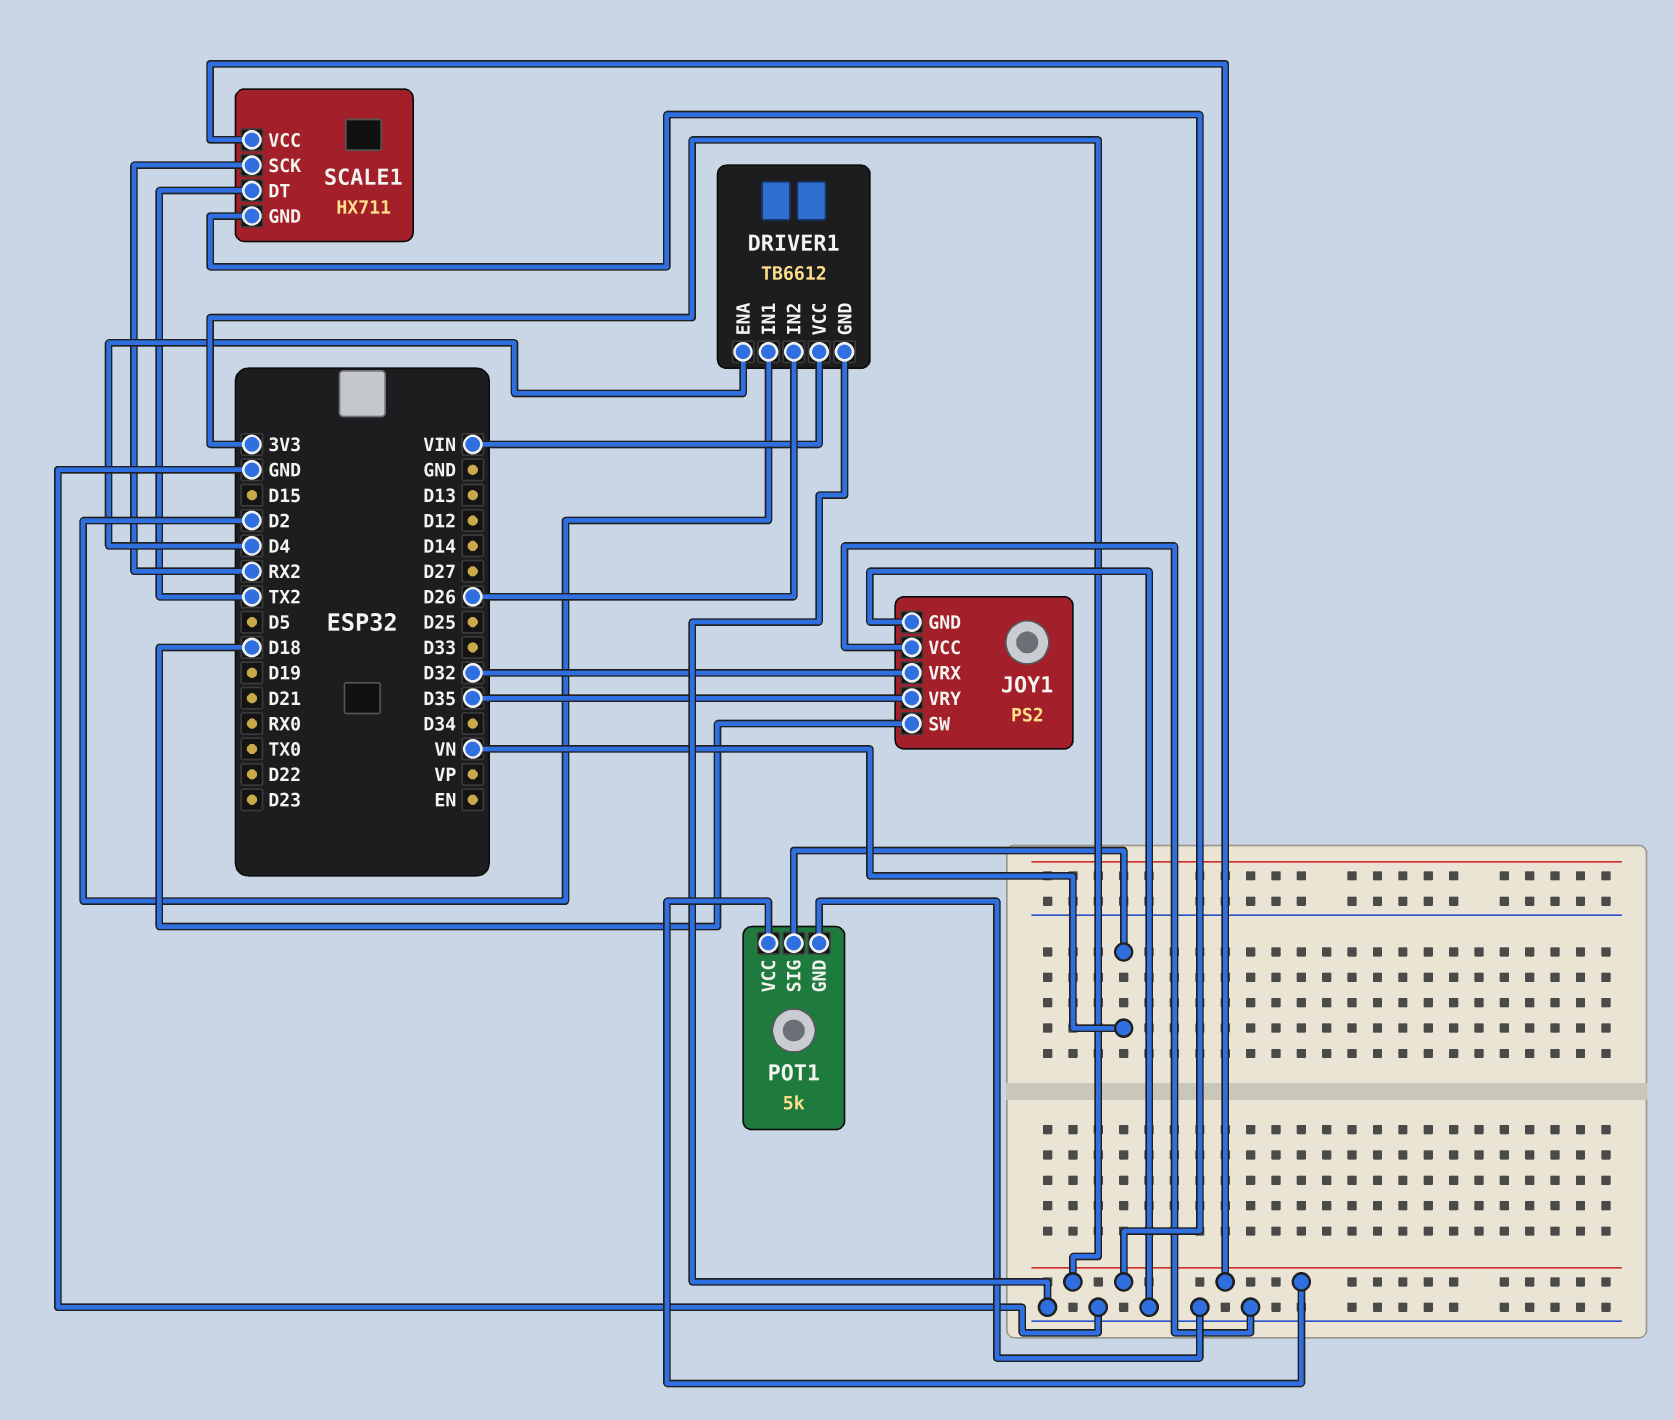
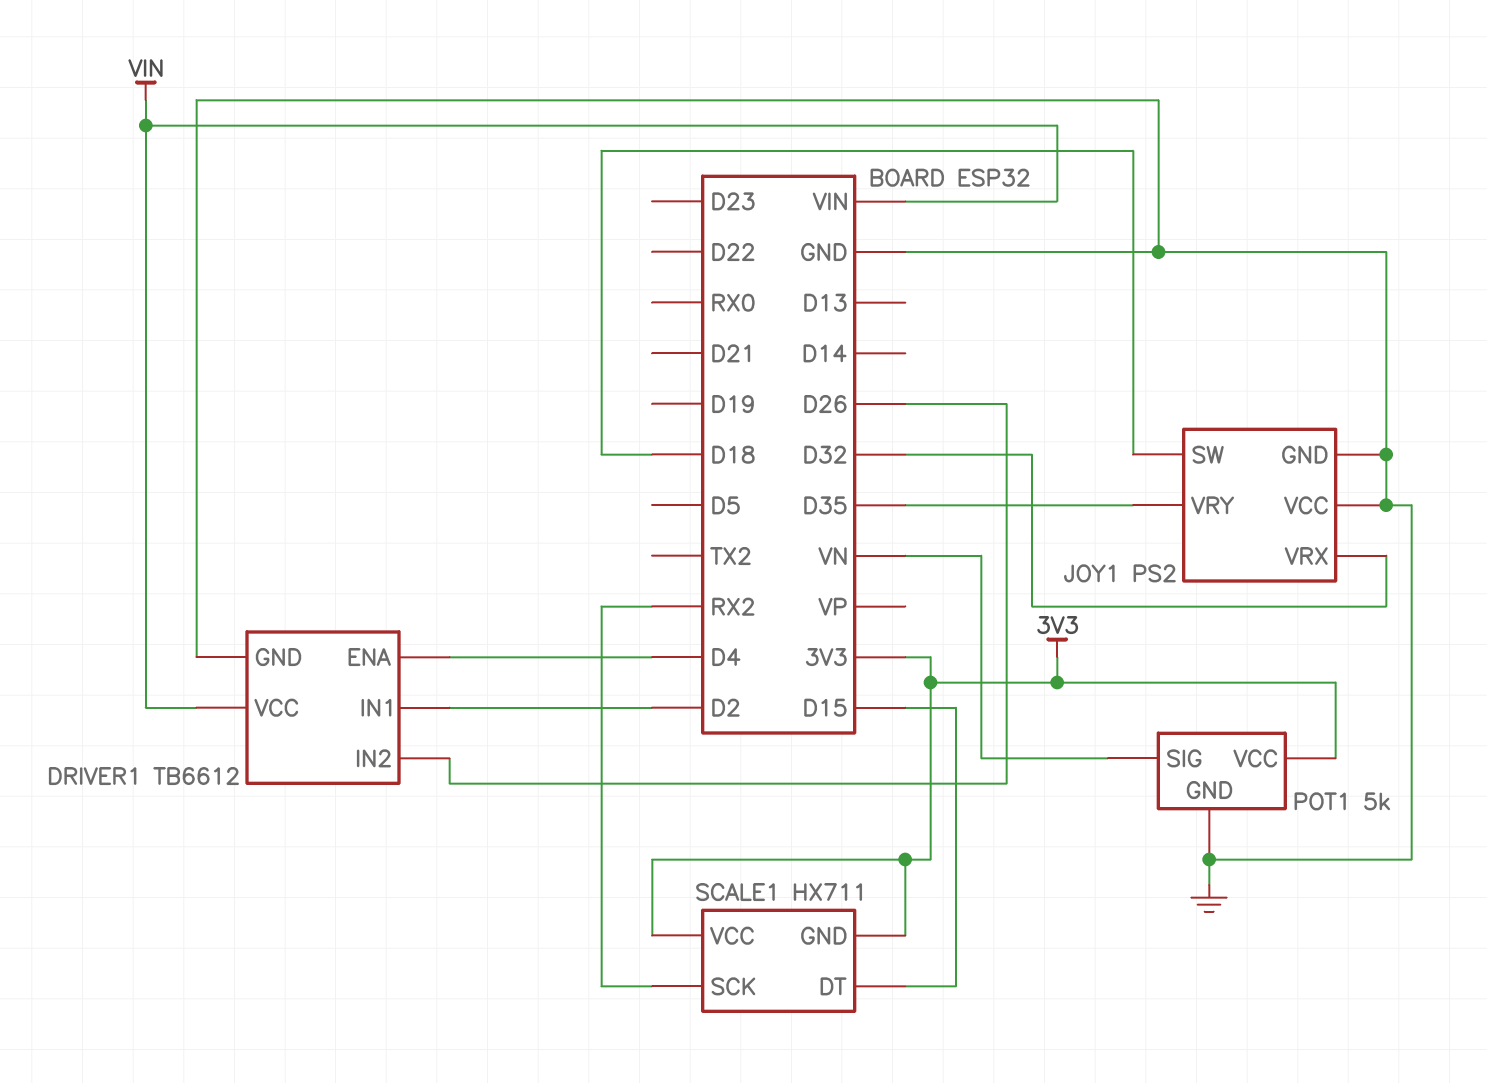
SCALE1 pin DT: TX2 -> D15

